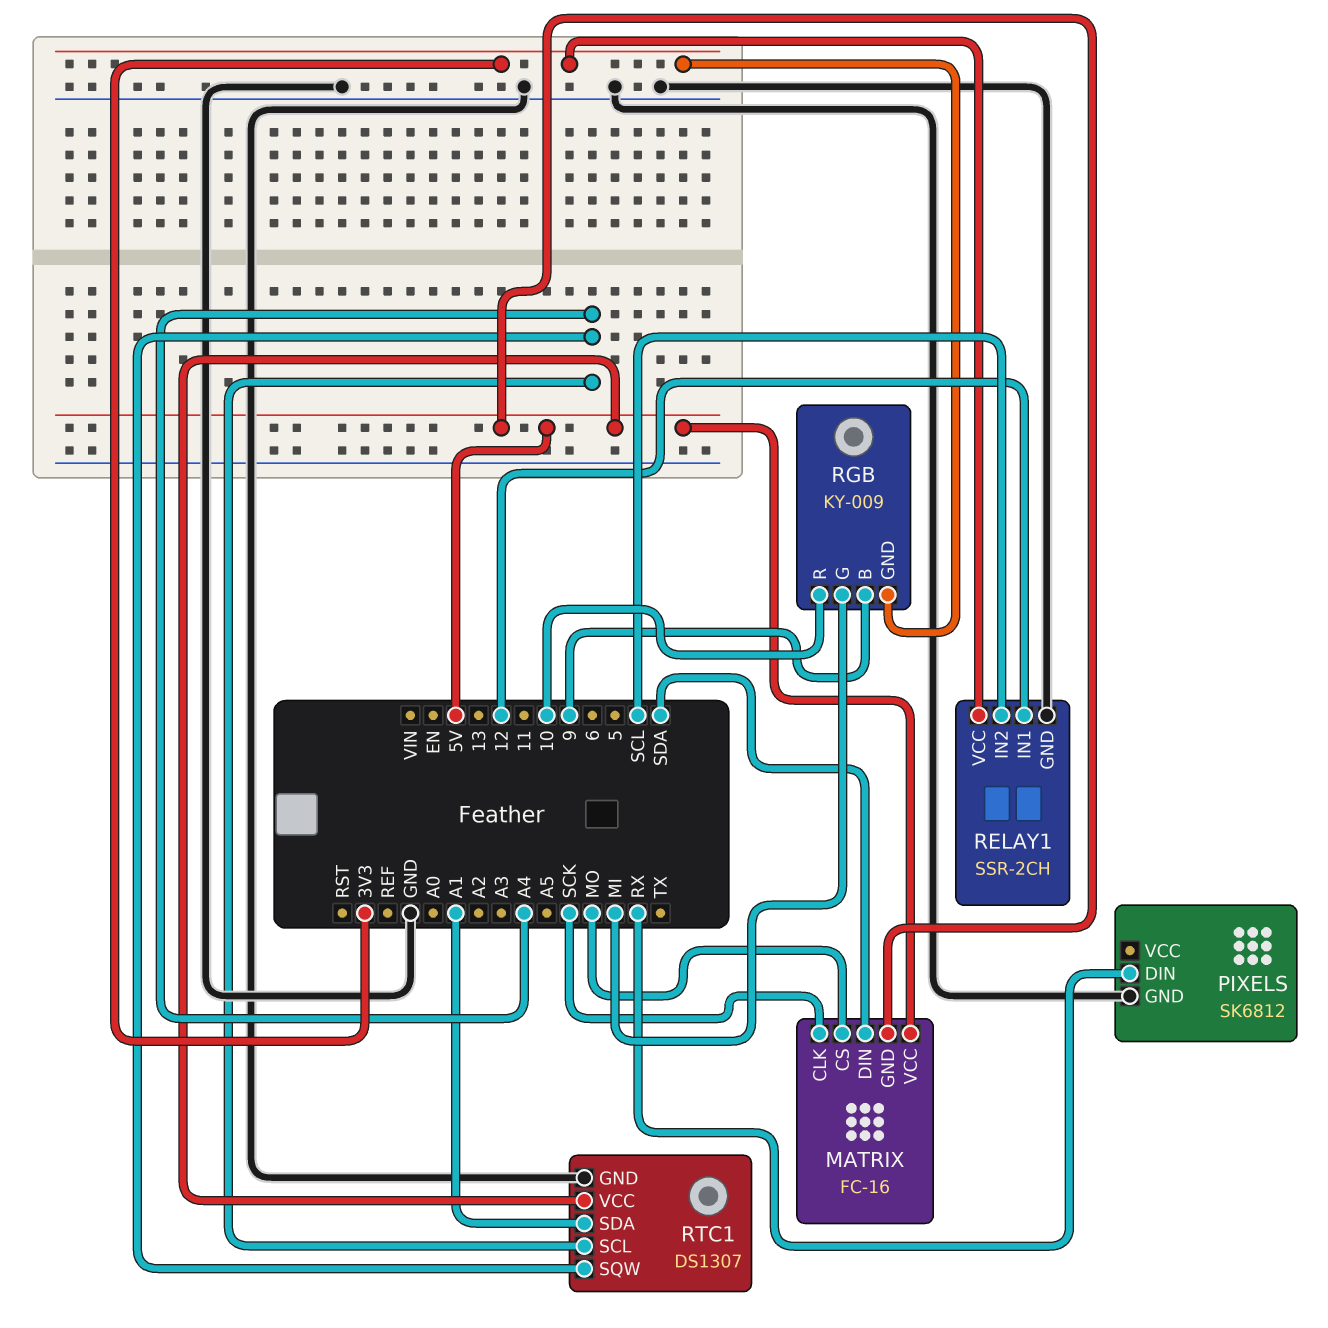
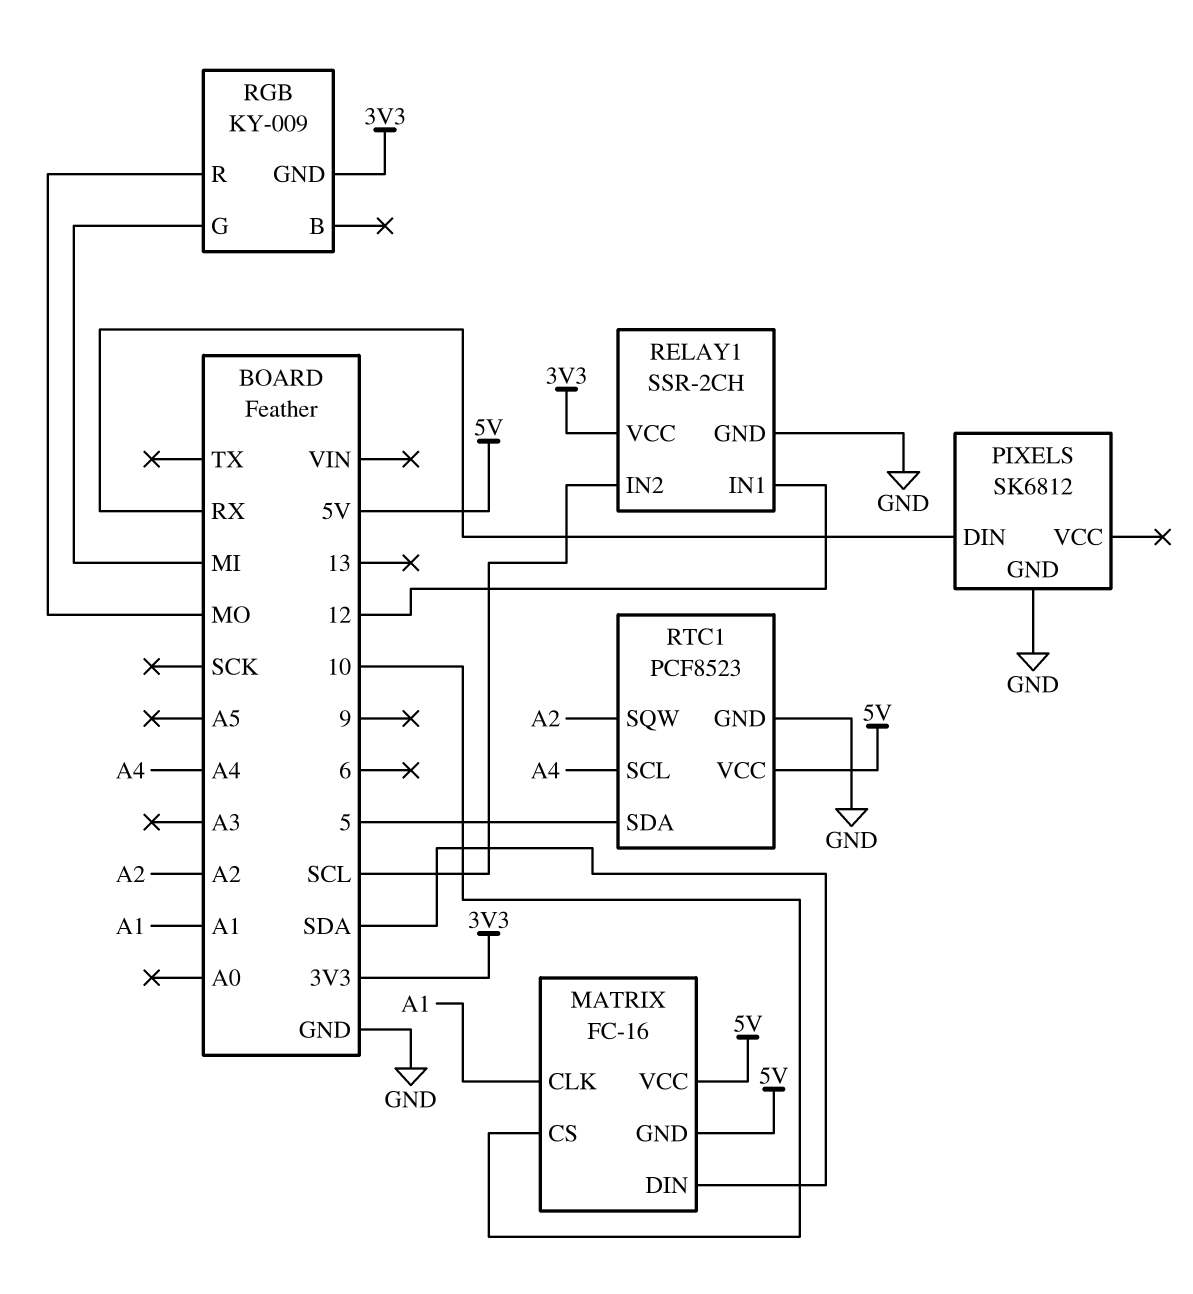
MATRIX pin CLK: SCK -> A1
MATRIX pin CS: MO -> 10
RGB pin B: 9 -> none
RGB pin R: 10 -> MO
RTC1: DS1307 -> PCF8523
RTC1 pin SDA: A1 -> 5
RTC1 pin SQW: A4 -> A2

